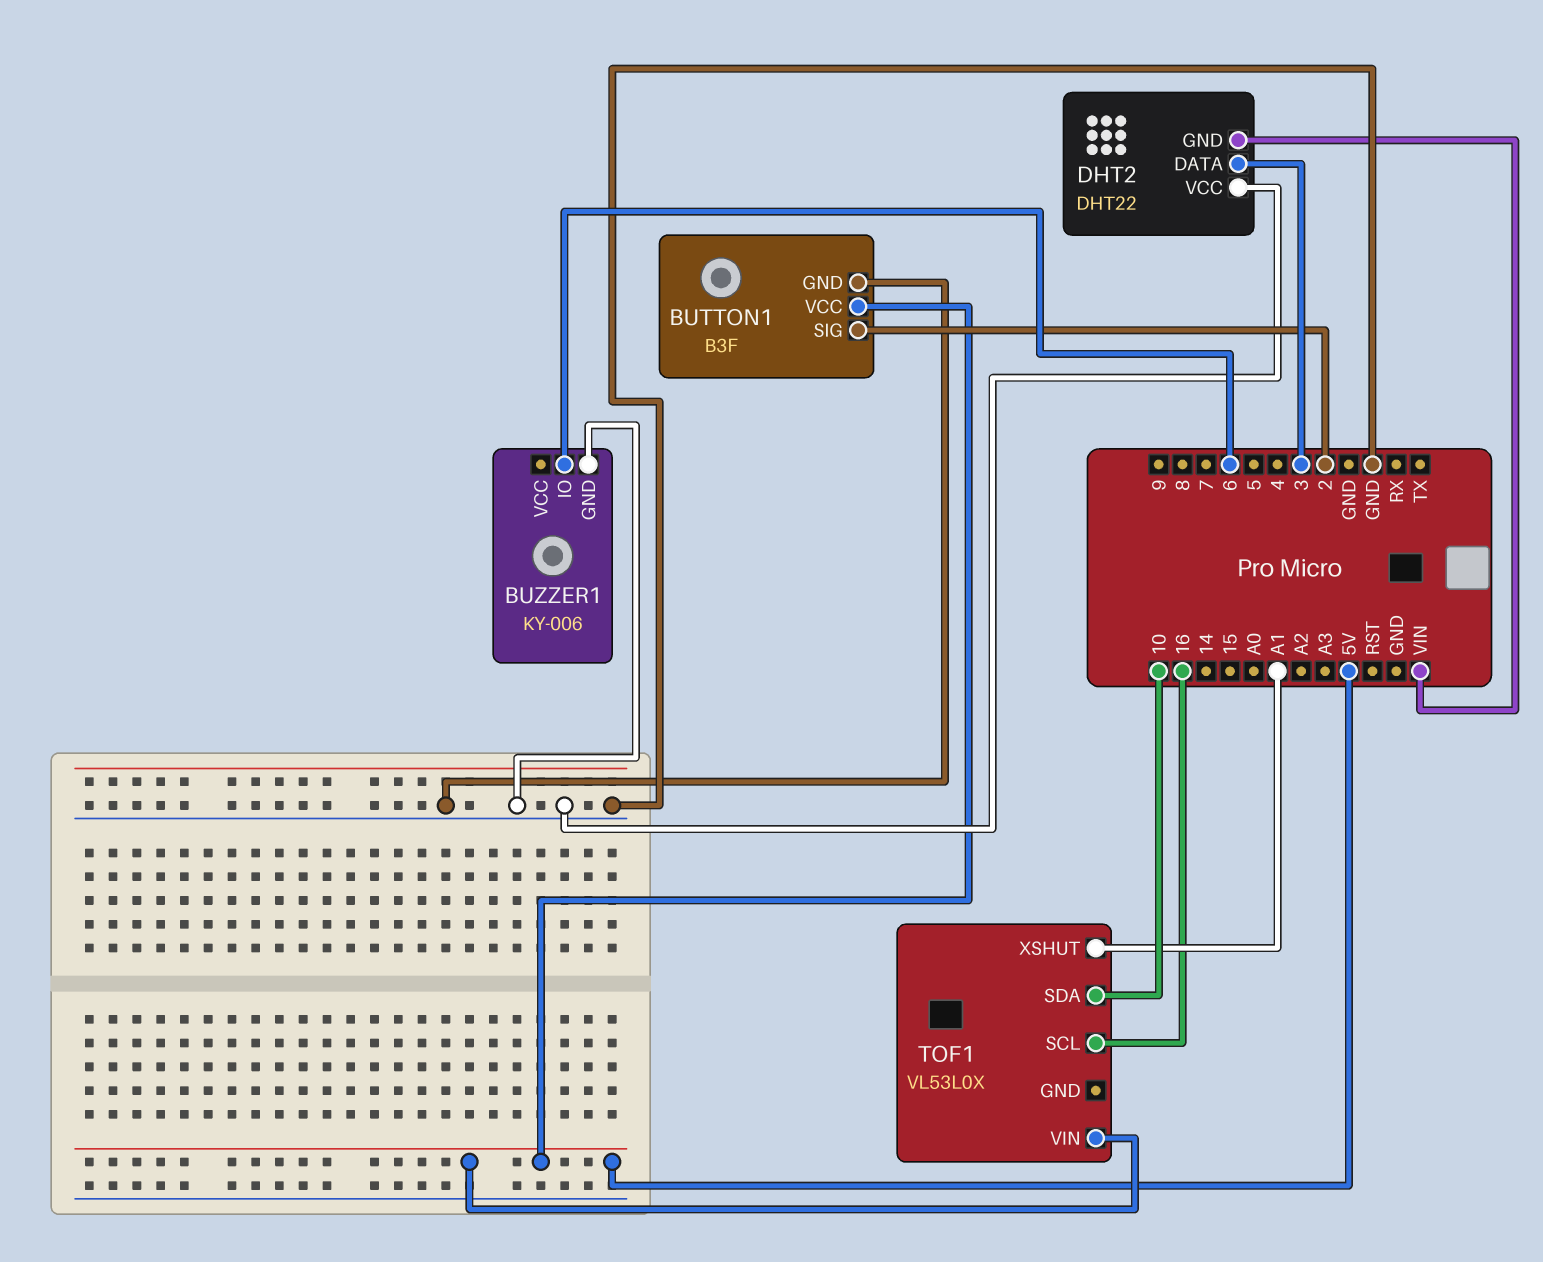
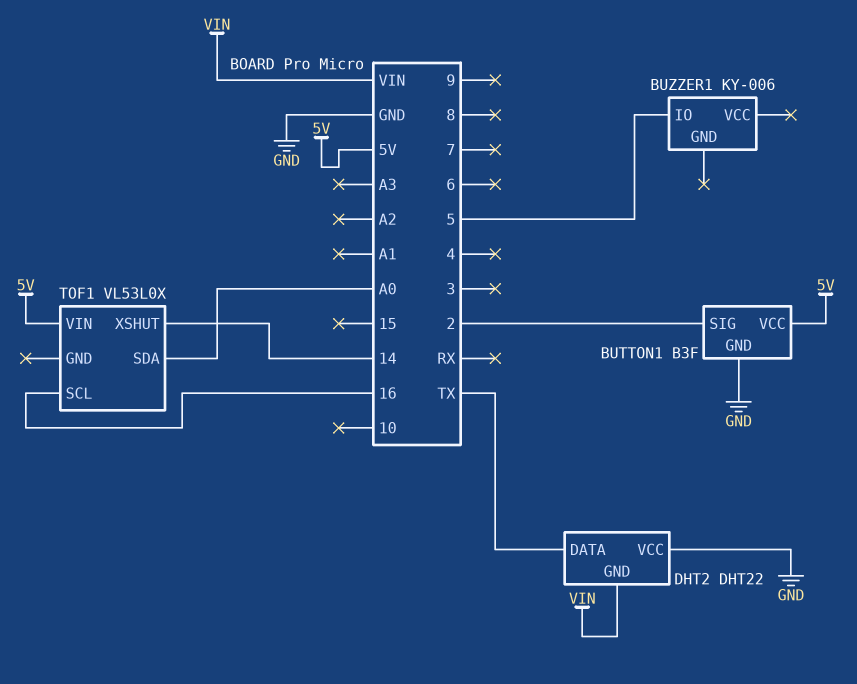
BUZZER1 pin GND: GND -> none
BUZZER1 pin IO: 6 -> 5
DHT2 pin DATA: 3 -> TX
TOF1 pin SDA: 10 -> A0
TOF1 pin XSHUT: A1 -> 14

